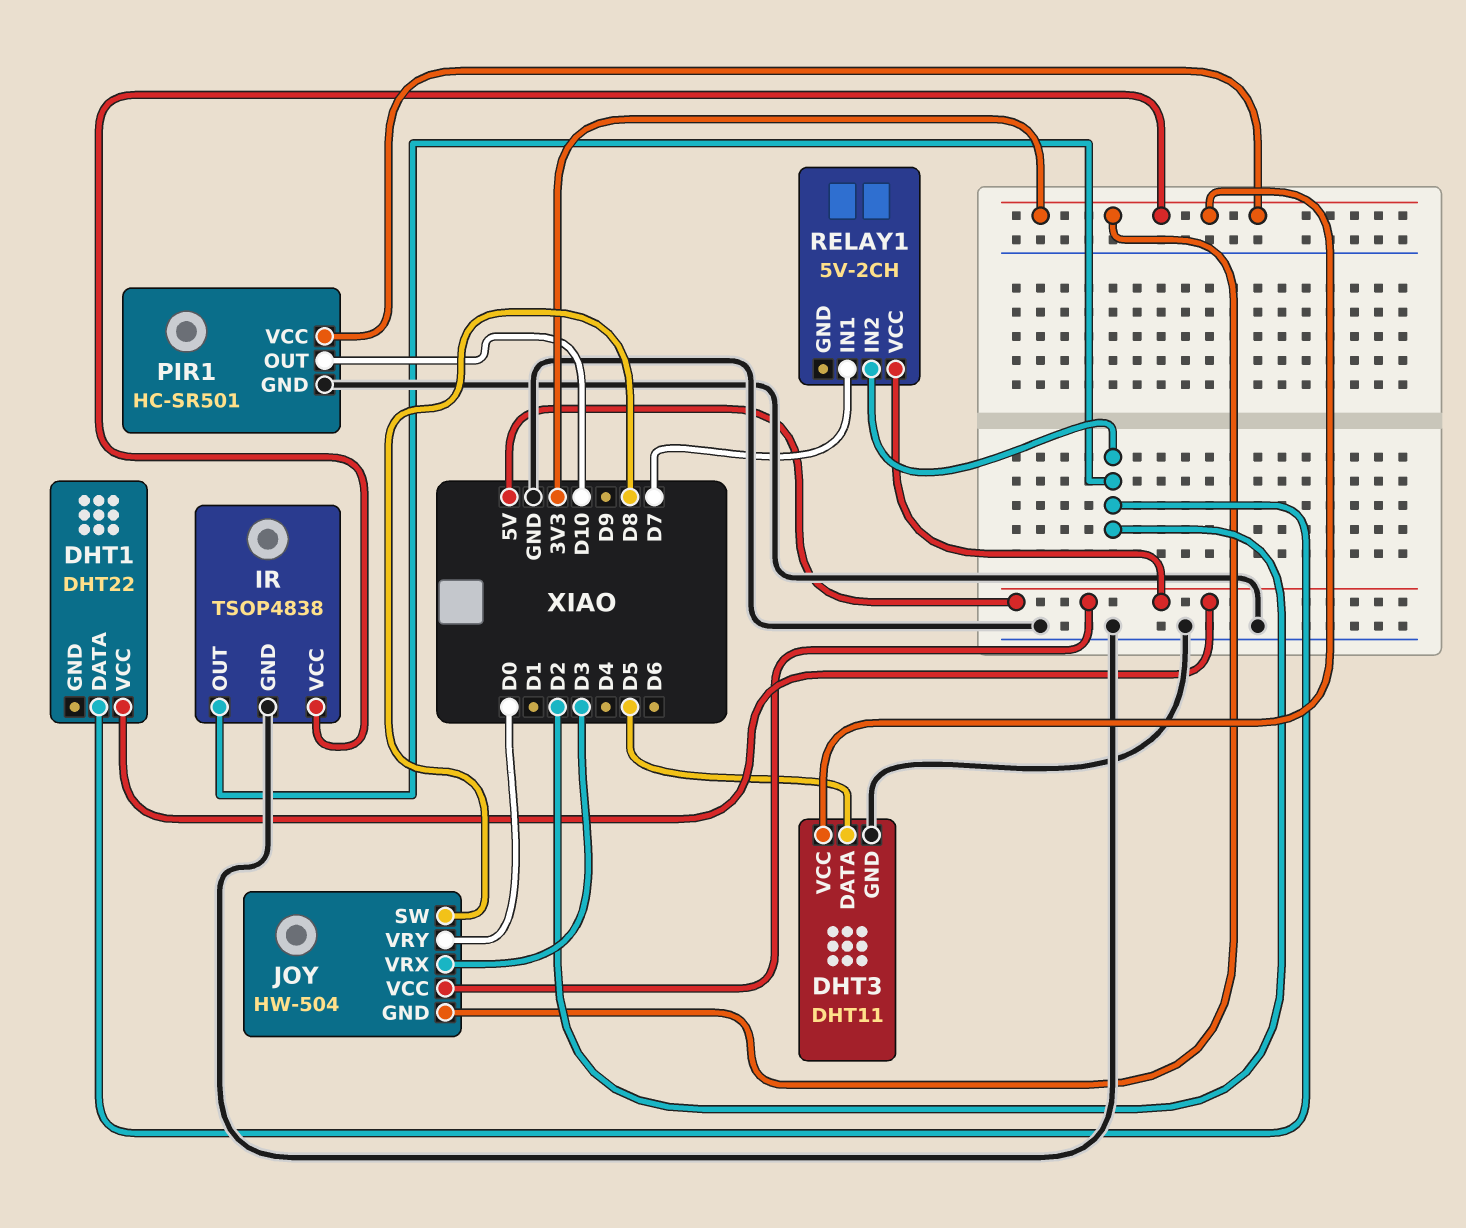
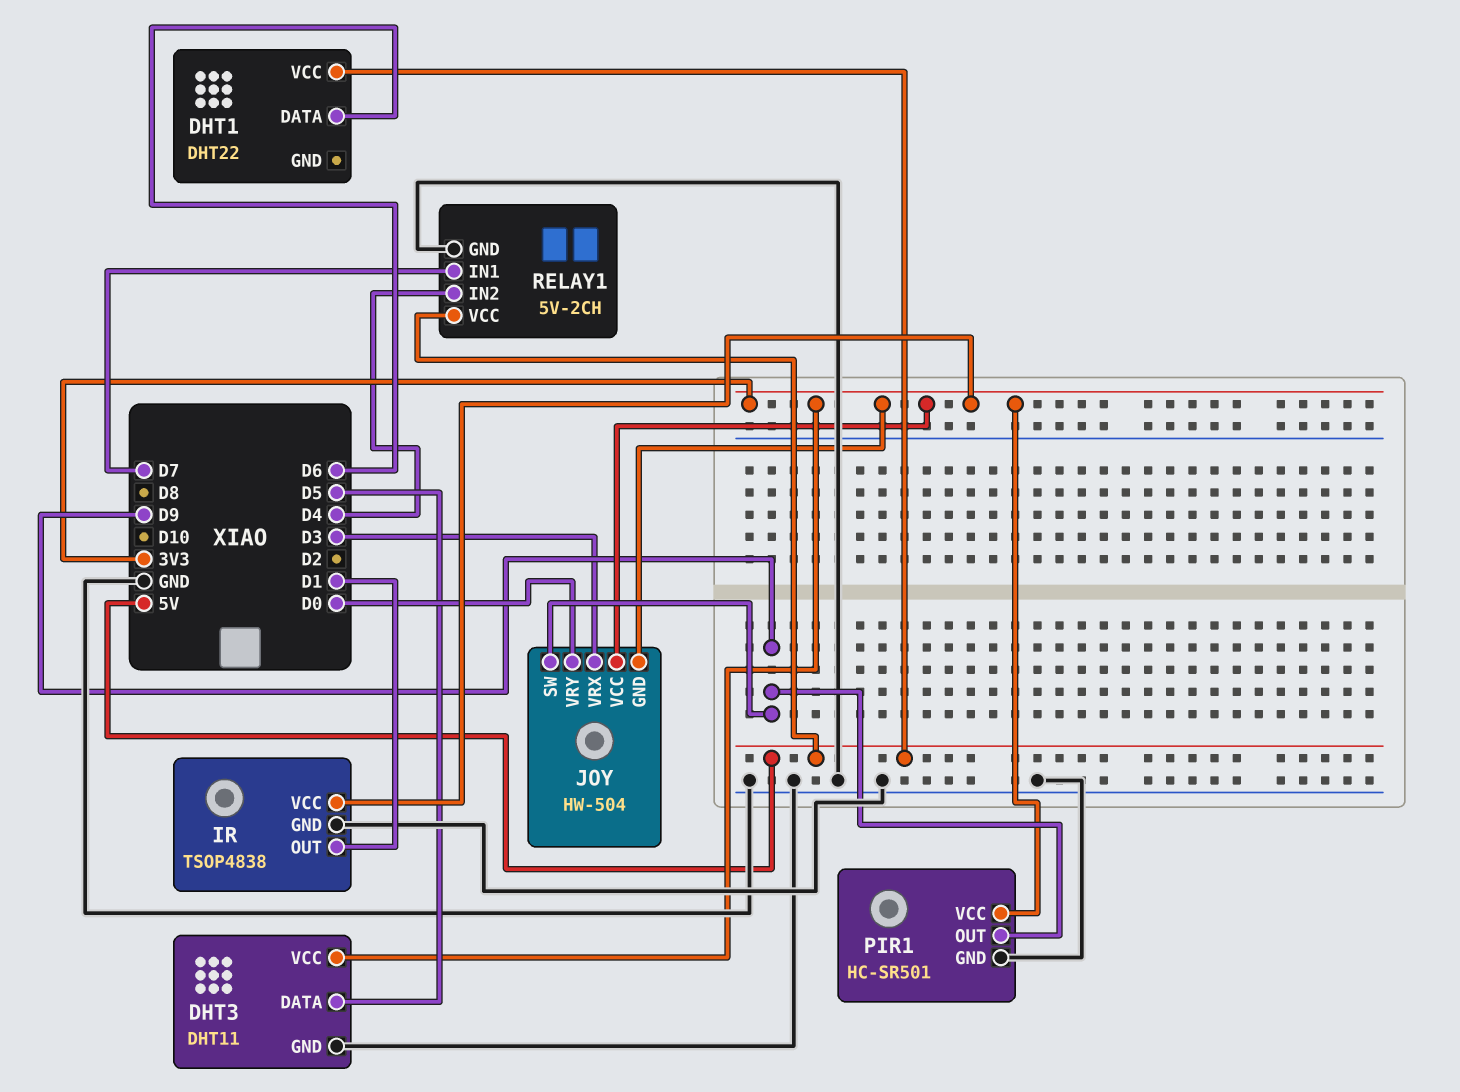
DHT1 pin DATA: D2 -> D6
IR pin OUT: D2 -> D1
JOY pin SW: D8 -> D9
JOY pin VCC: 5V -> 3V3
PIR1 pin OUT: D10 -> D9
RELAY1 pin GND: none -> GND
RELAY1 pin IN2: D2 -> D4

